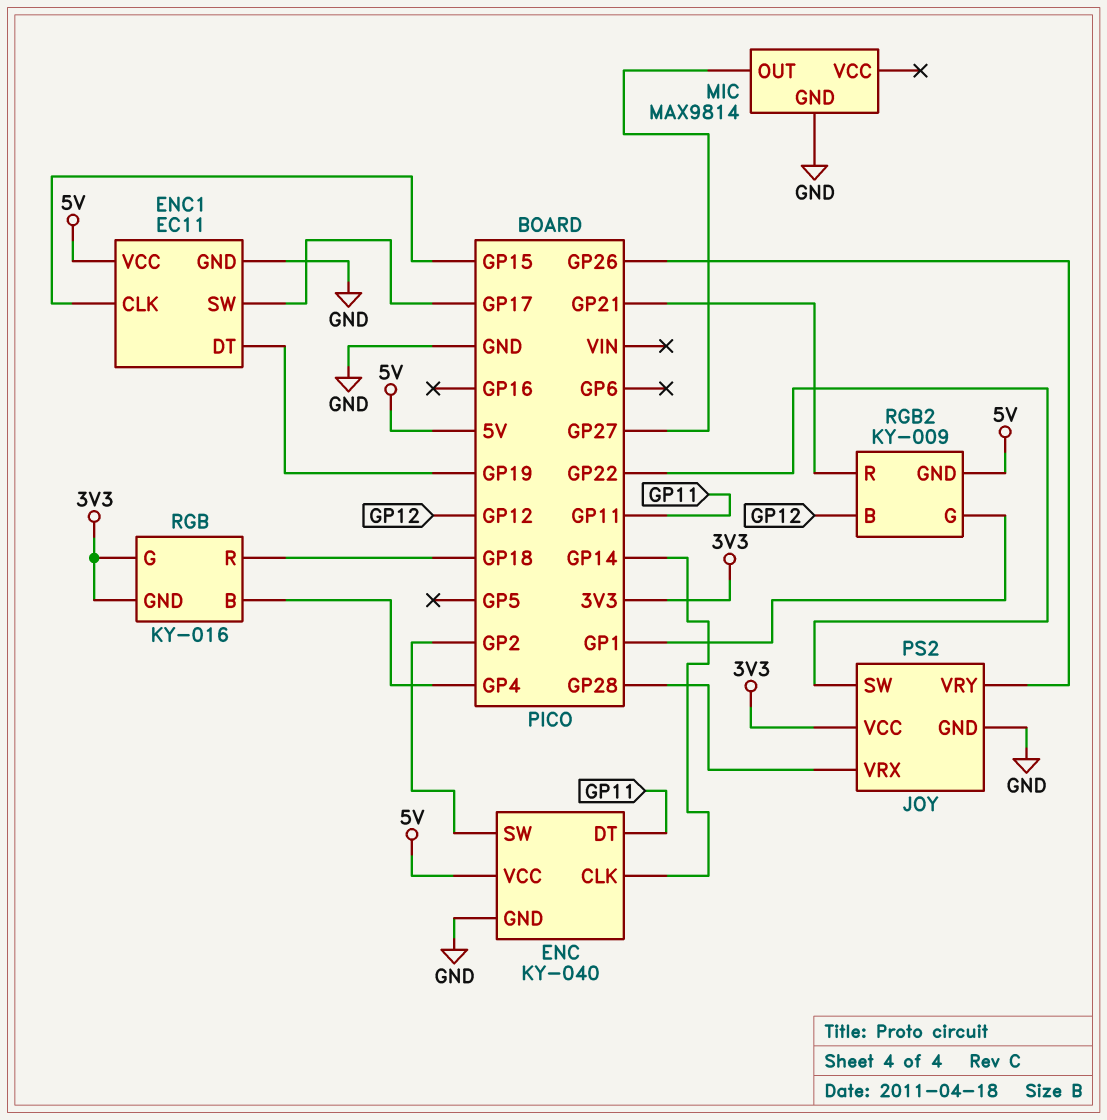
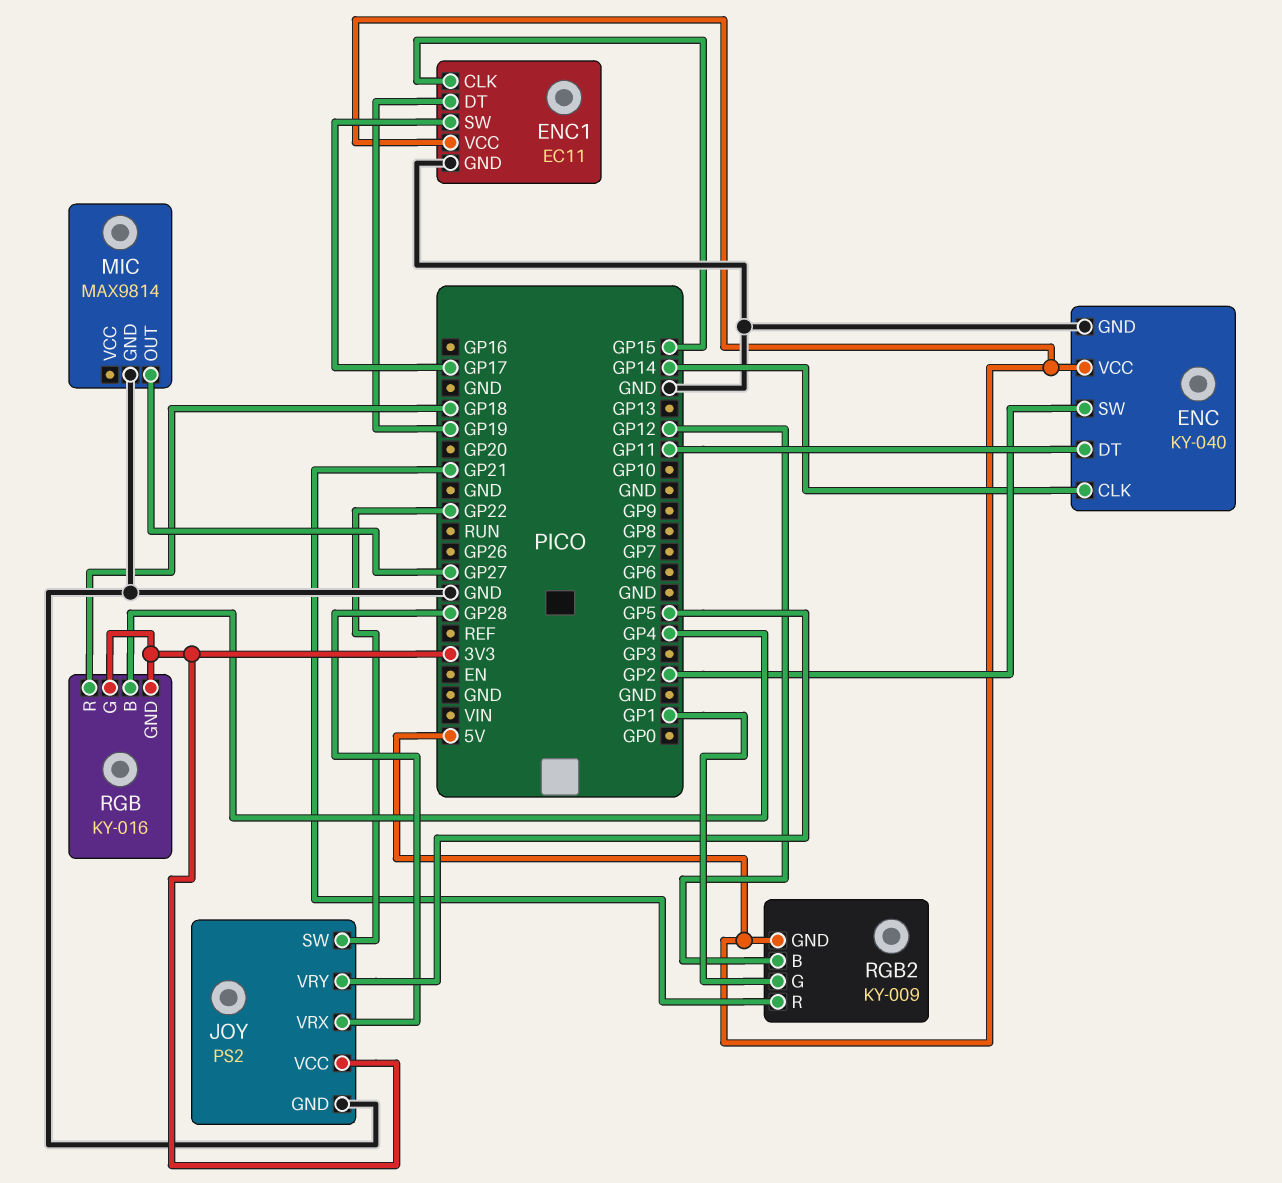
JOY pin VRY: GP26 -> GP5

